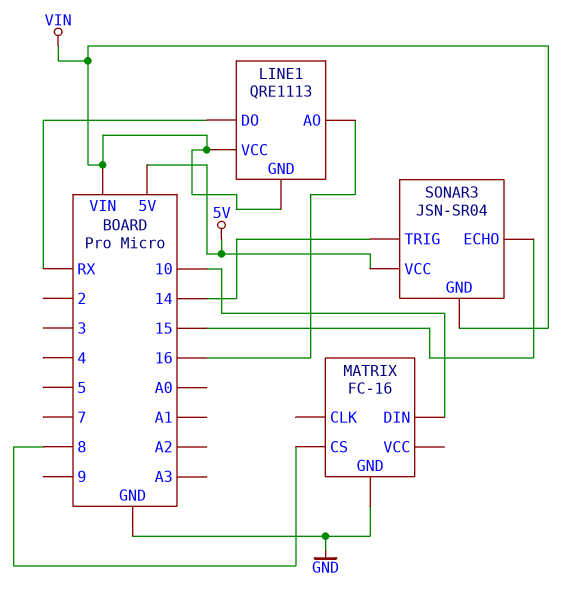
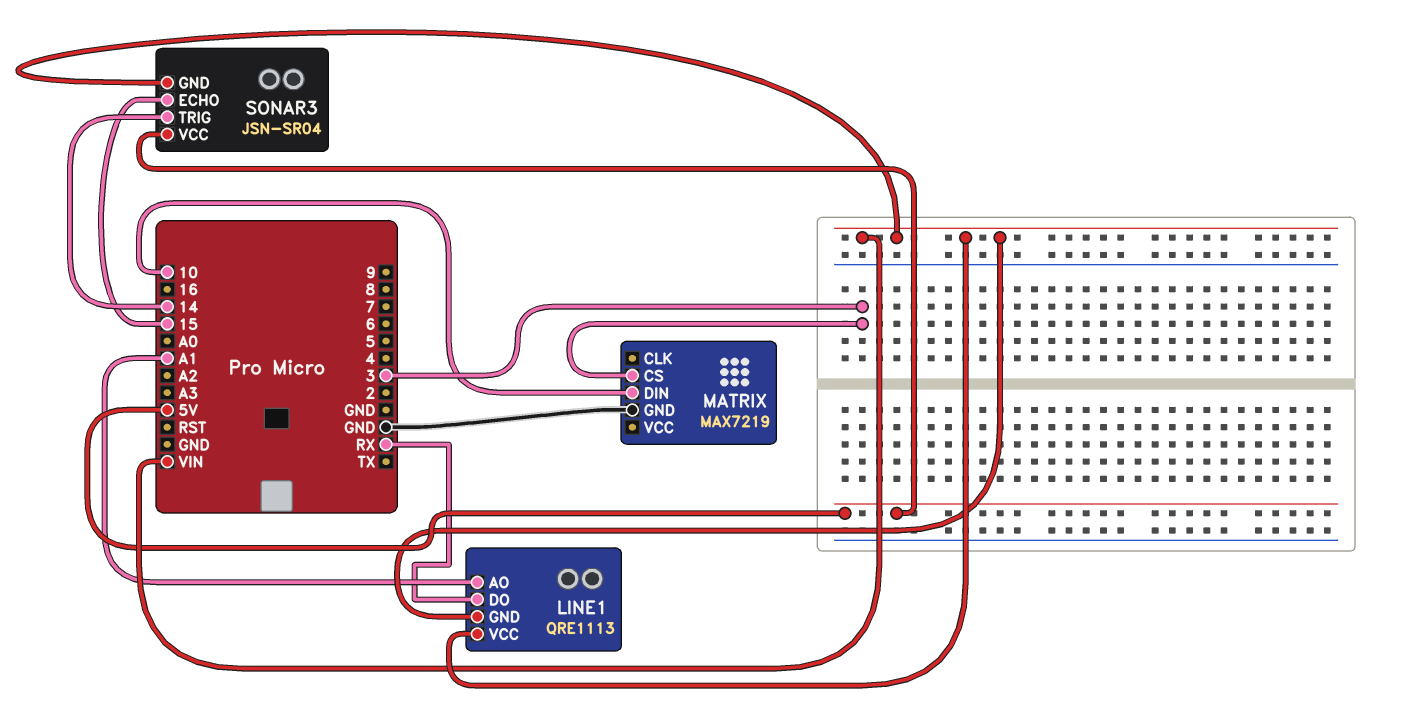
LINE1 pin AO: 16 -> A1
MATRIX: FC-16 -> MAX7219
MATRIX pin CS: 8 -> 3

